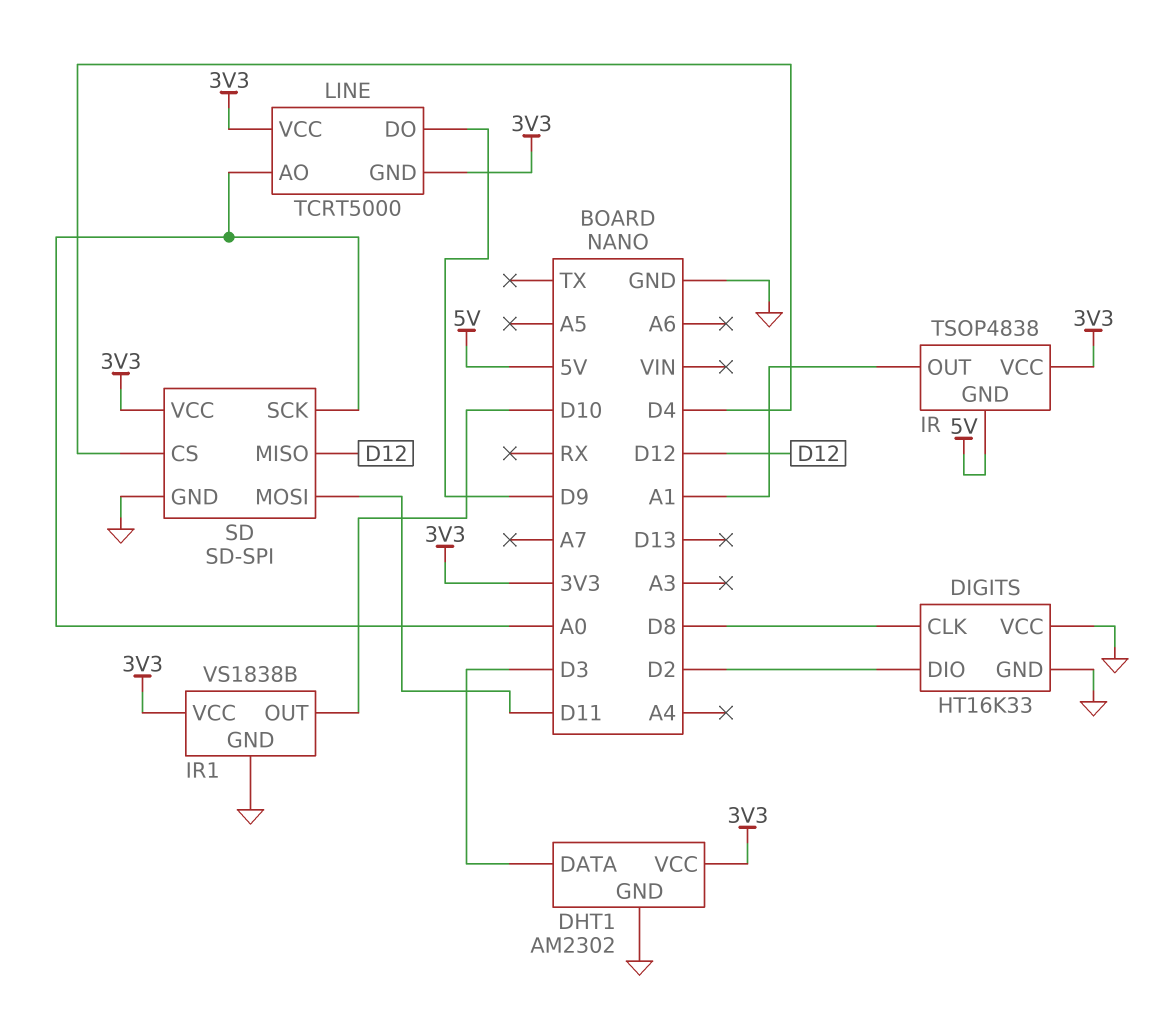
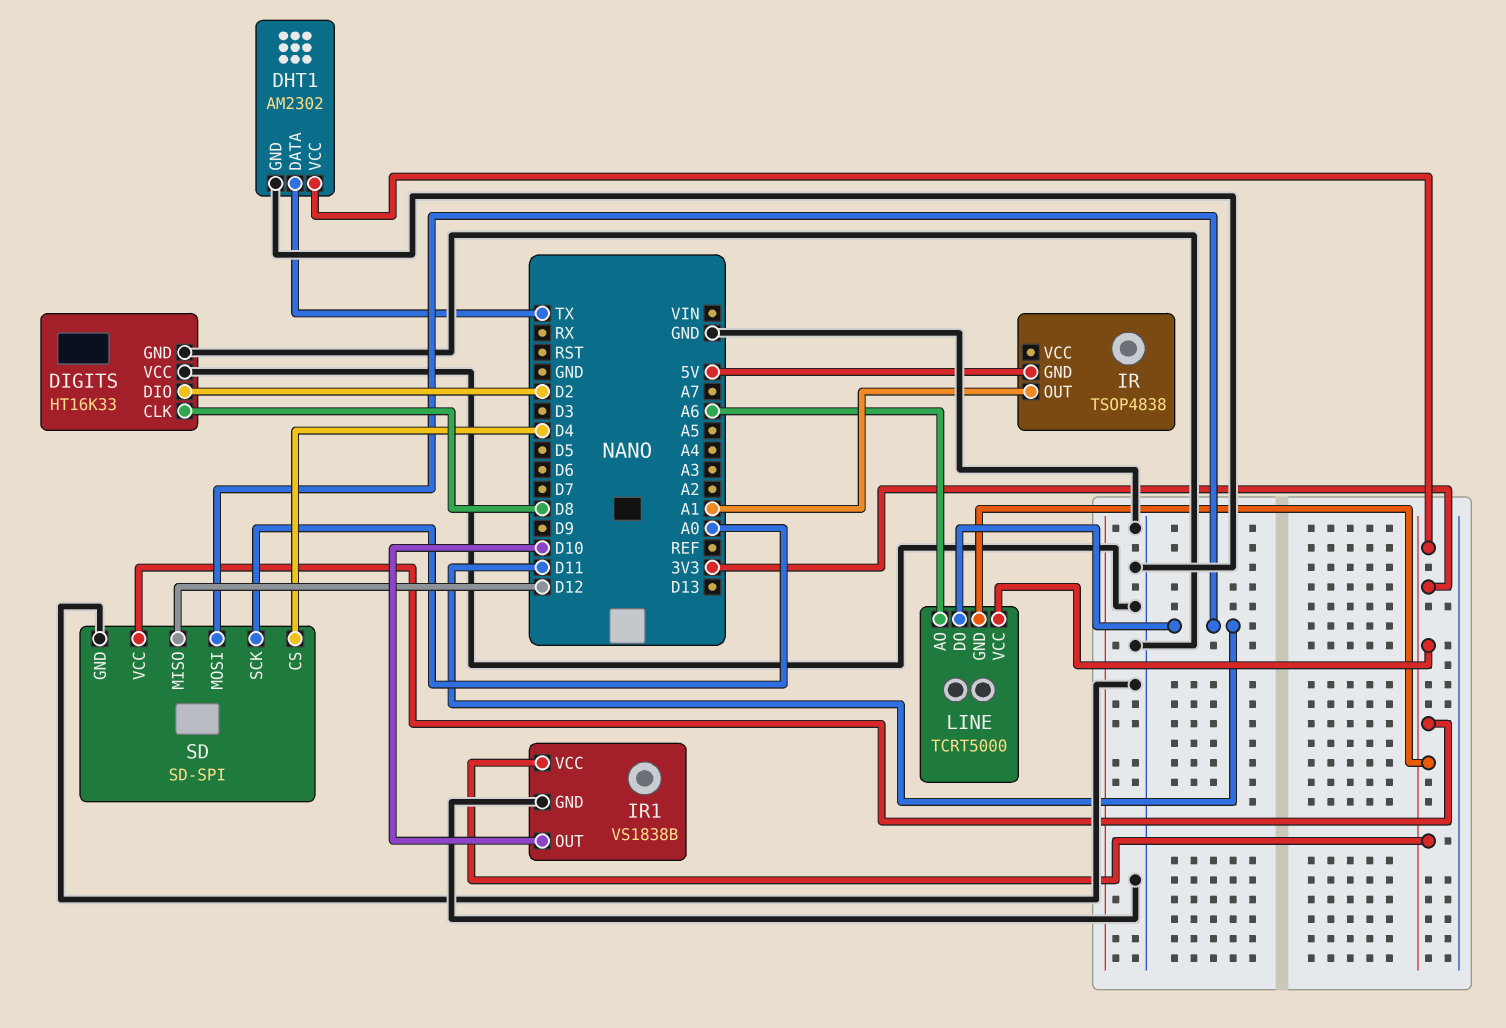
DHT1 pin DATA: D3 -> TX
IR pin VCC: 3V3 -> none
LINE pin AO: A0 -> A6
LINE pin DO: D9 -> D11

